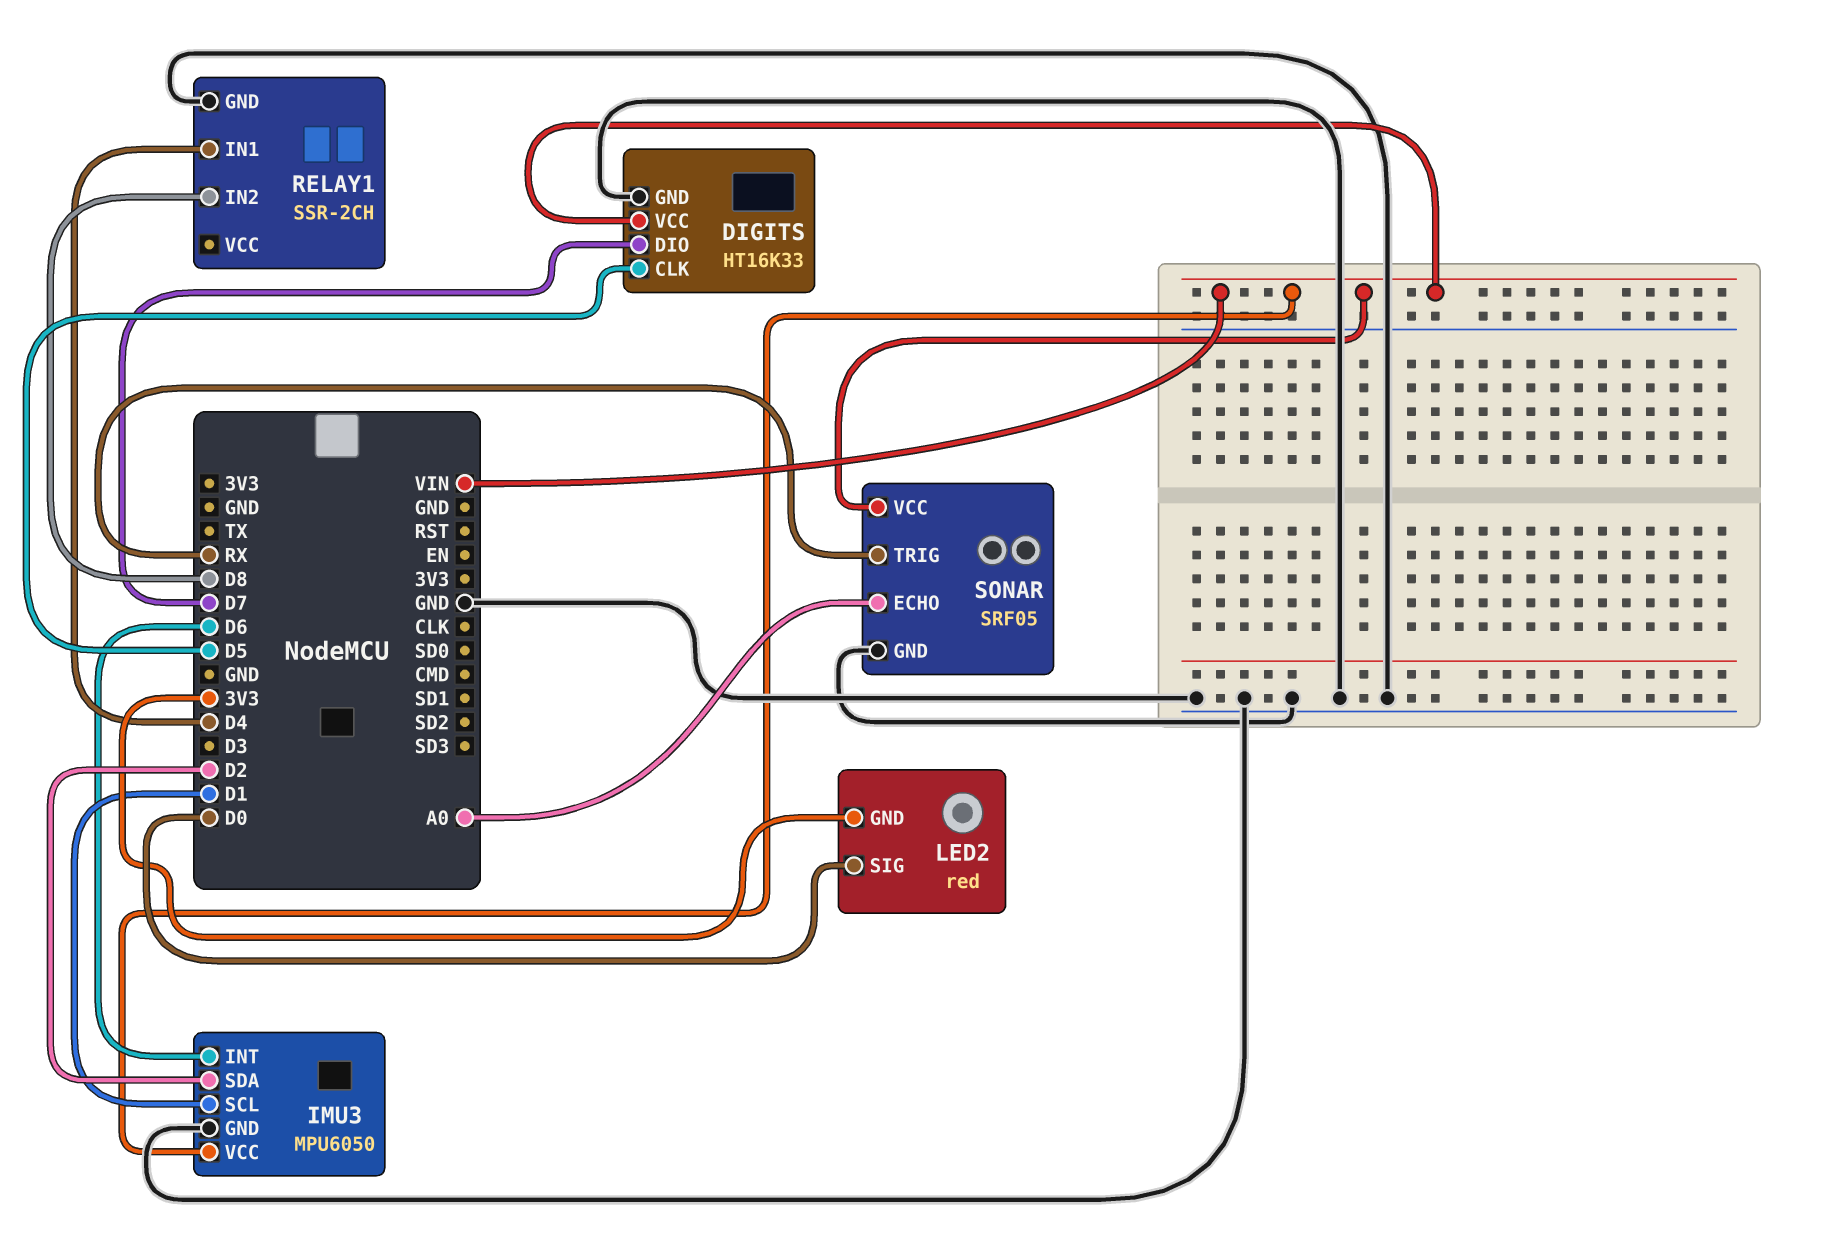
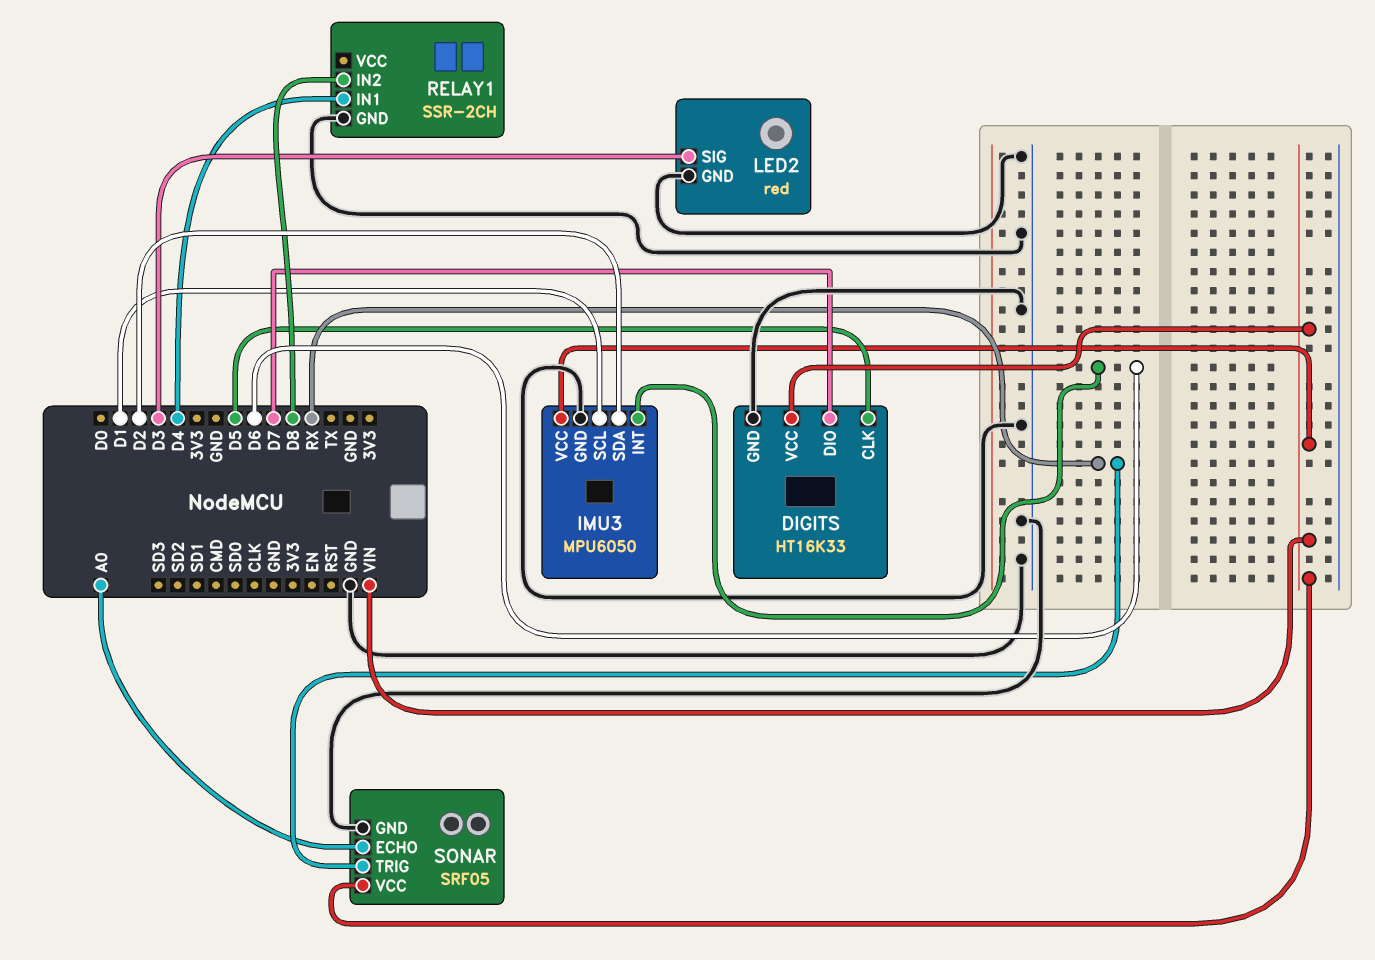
LED2 pin GND: 3V3 -> GND
LED2 pin SIG: D0 -> D3

